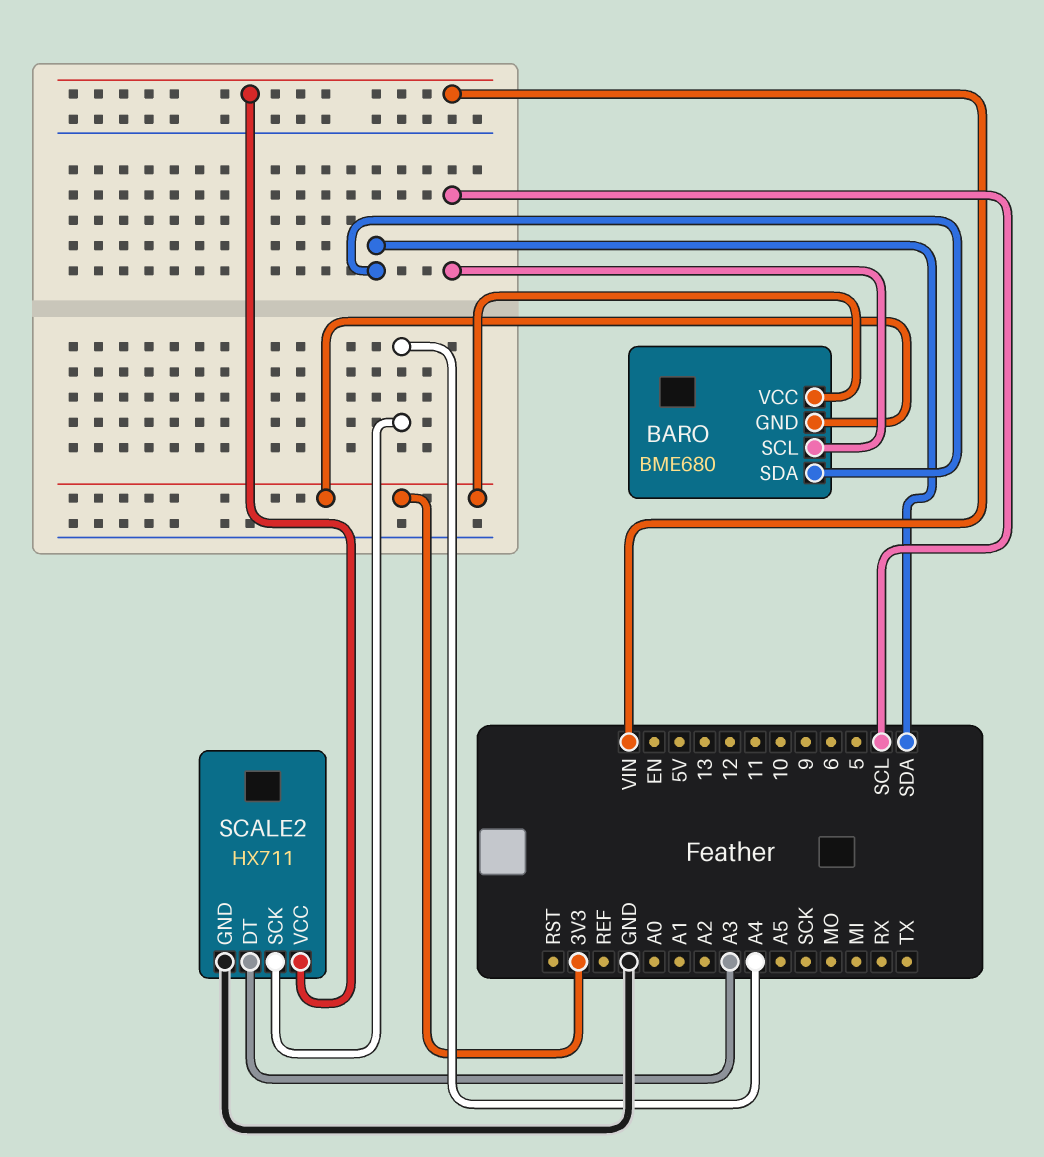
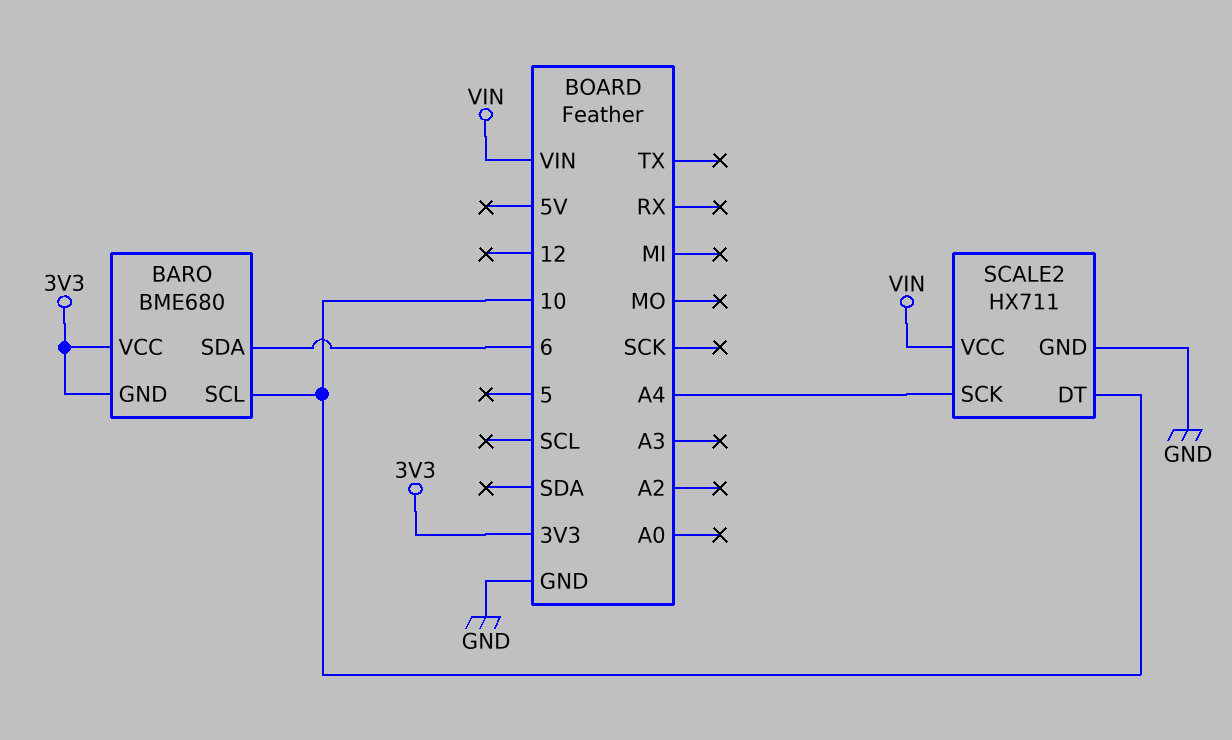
BARO pin SCL: SCL -> 10
BARO pin SDA: SDA -> 6
SCALE2 pin DT: A3 -> 10

